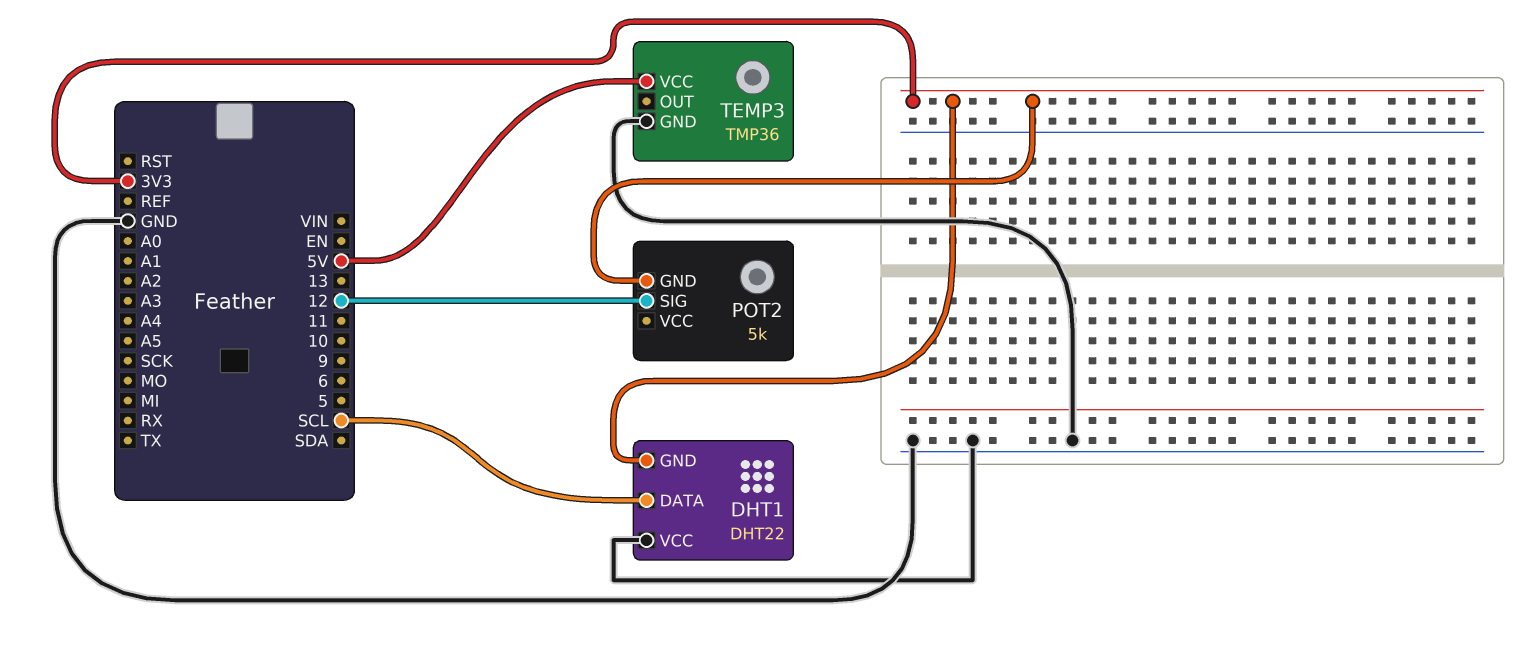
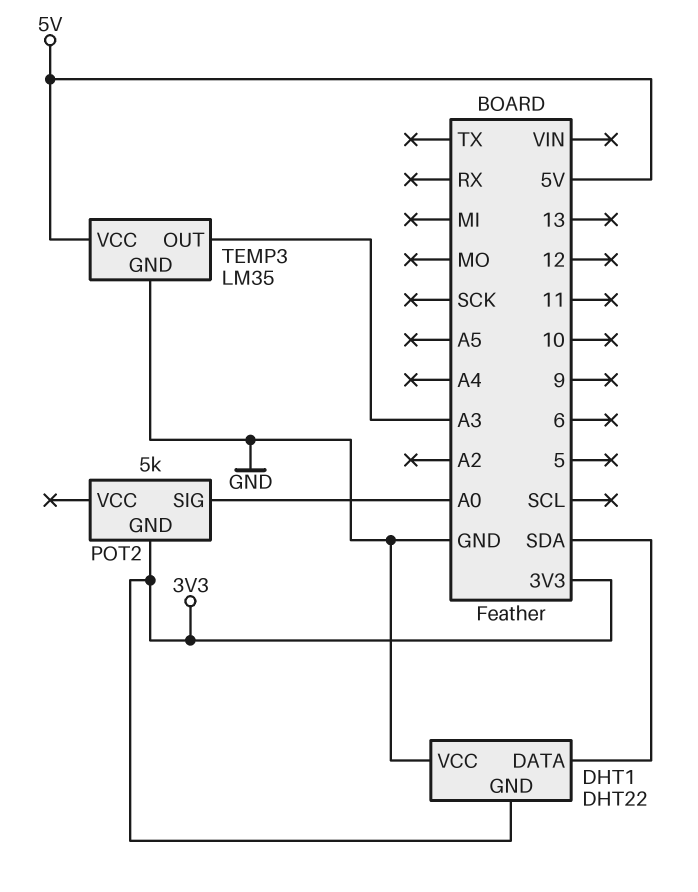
DHT1 pin DATA: SCL -> SDA
POT2 pin SIG: 12 -> A0
TEMP3: TMP36 -> LM35
TEMP3 pin OUT: none -> A3

